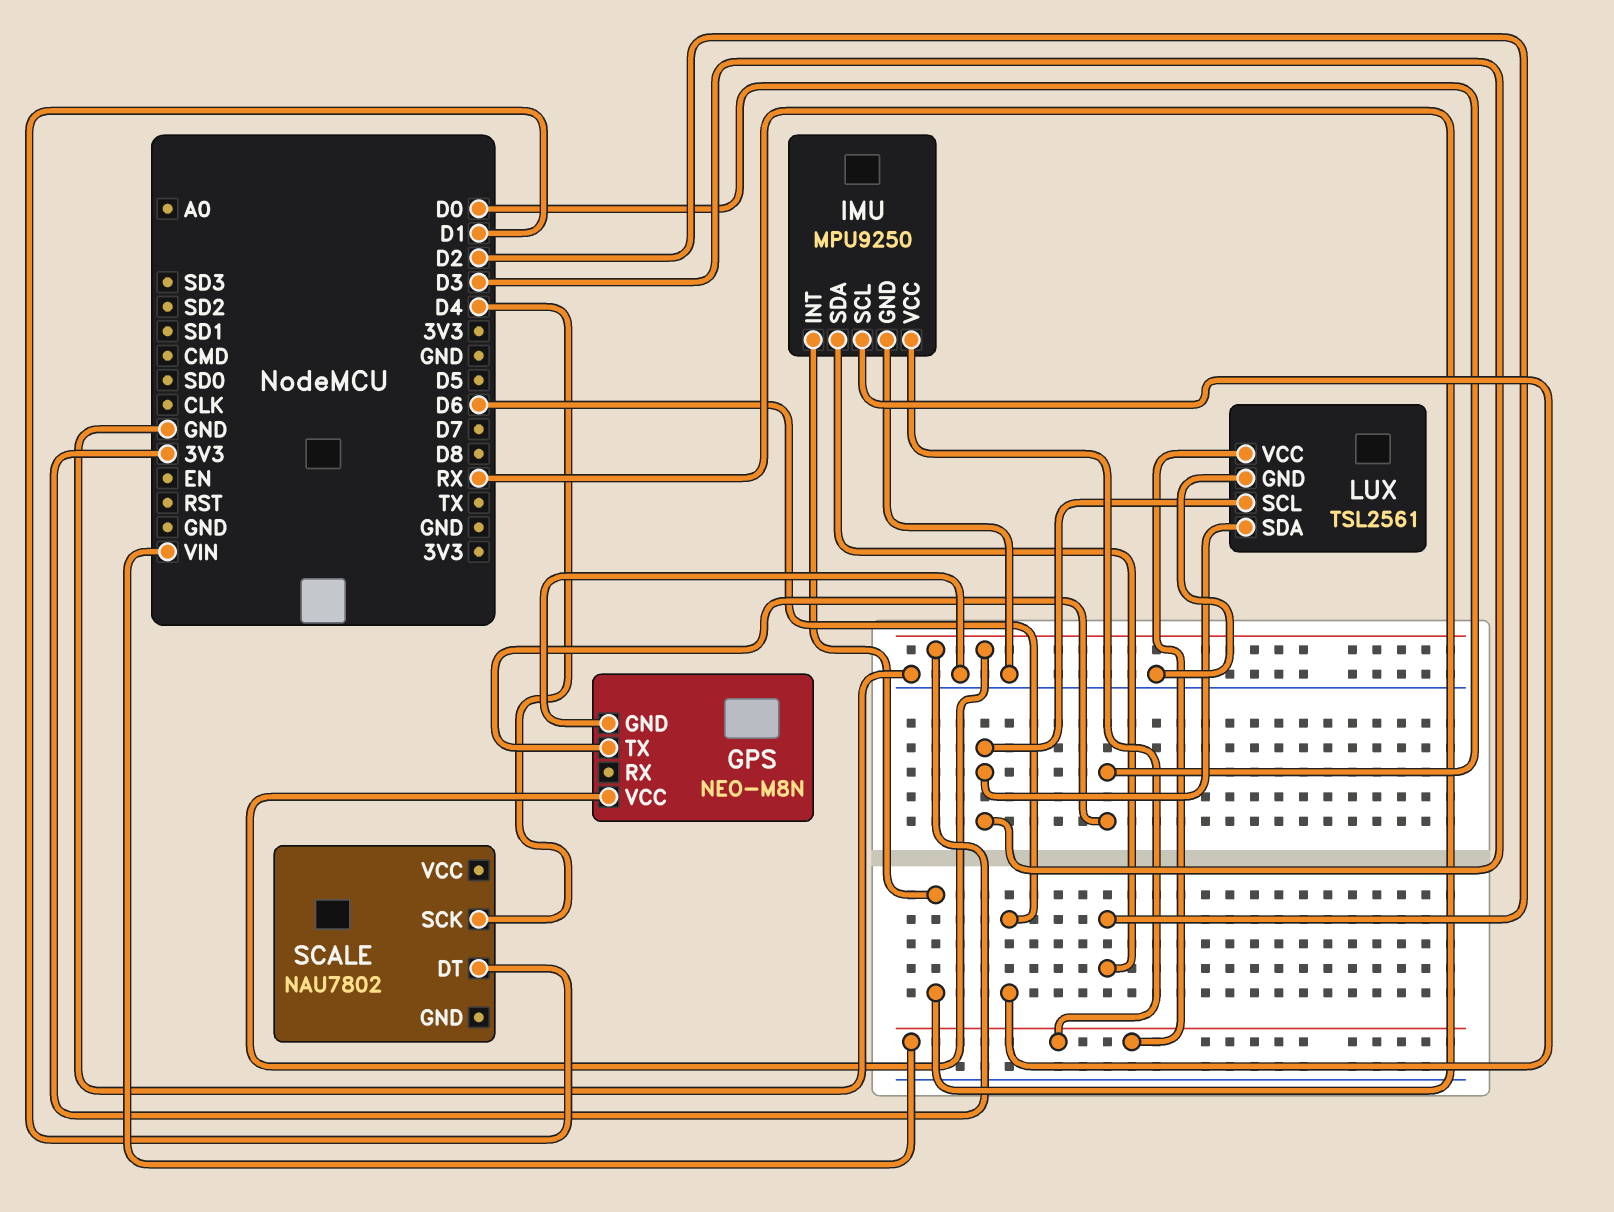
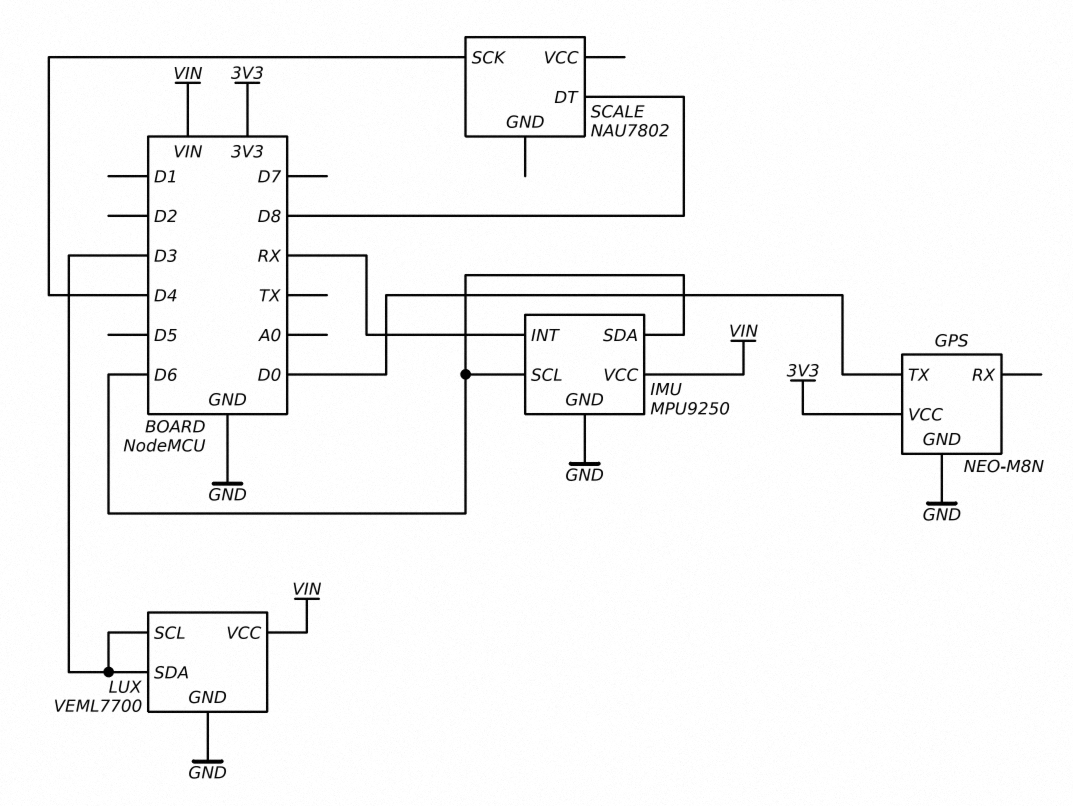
IMU pin SDA: D2 -> D6
LUX: TSL2561 -> VEML7700
SCALE pin DT: D1 -> D8

